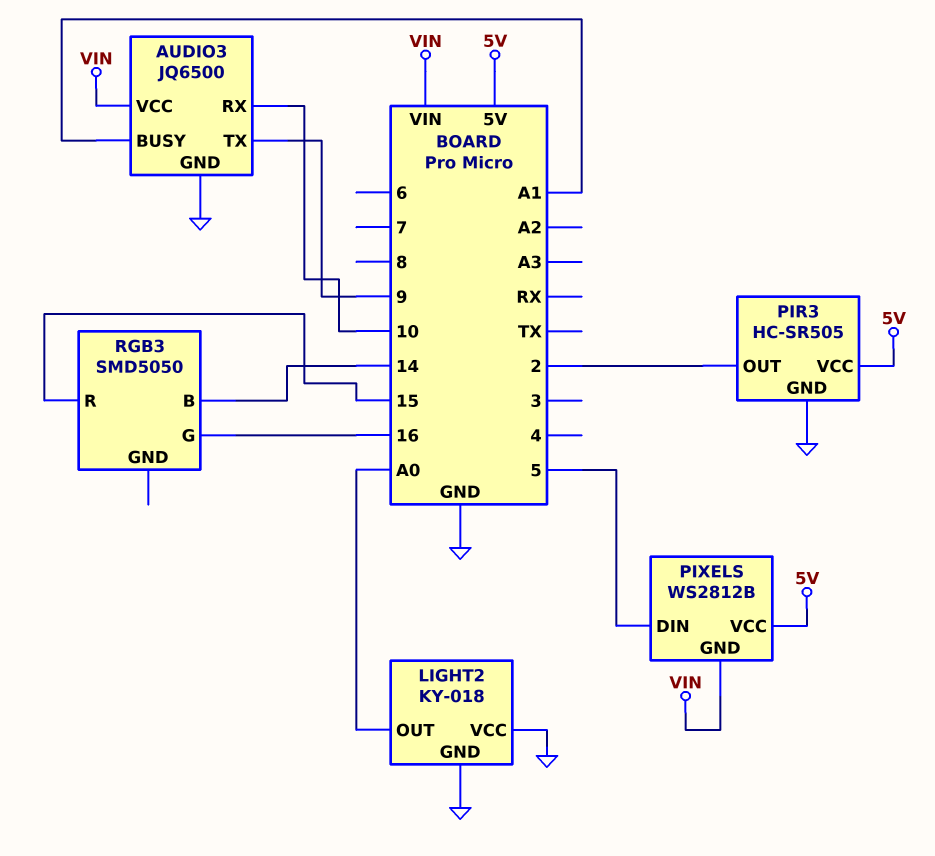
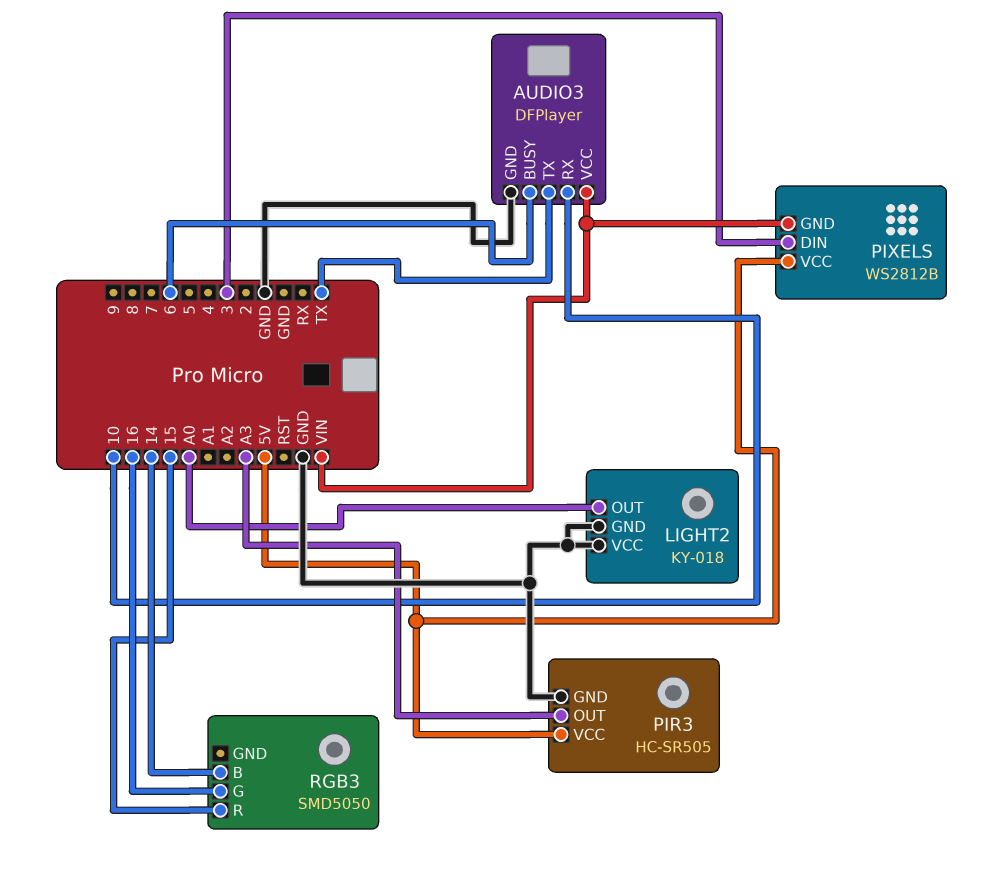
AUDIO3: JQ6500 -> DFPlayer
AUDIO3 pin BUSY: A1 -> 6
AUDIO3 pin TX: 9 -> TX
PIR3 pin OUT: 2 -> A3
PIXELS pin DIN: 5 -> 3

